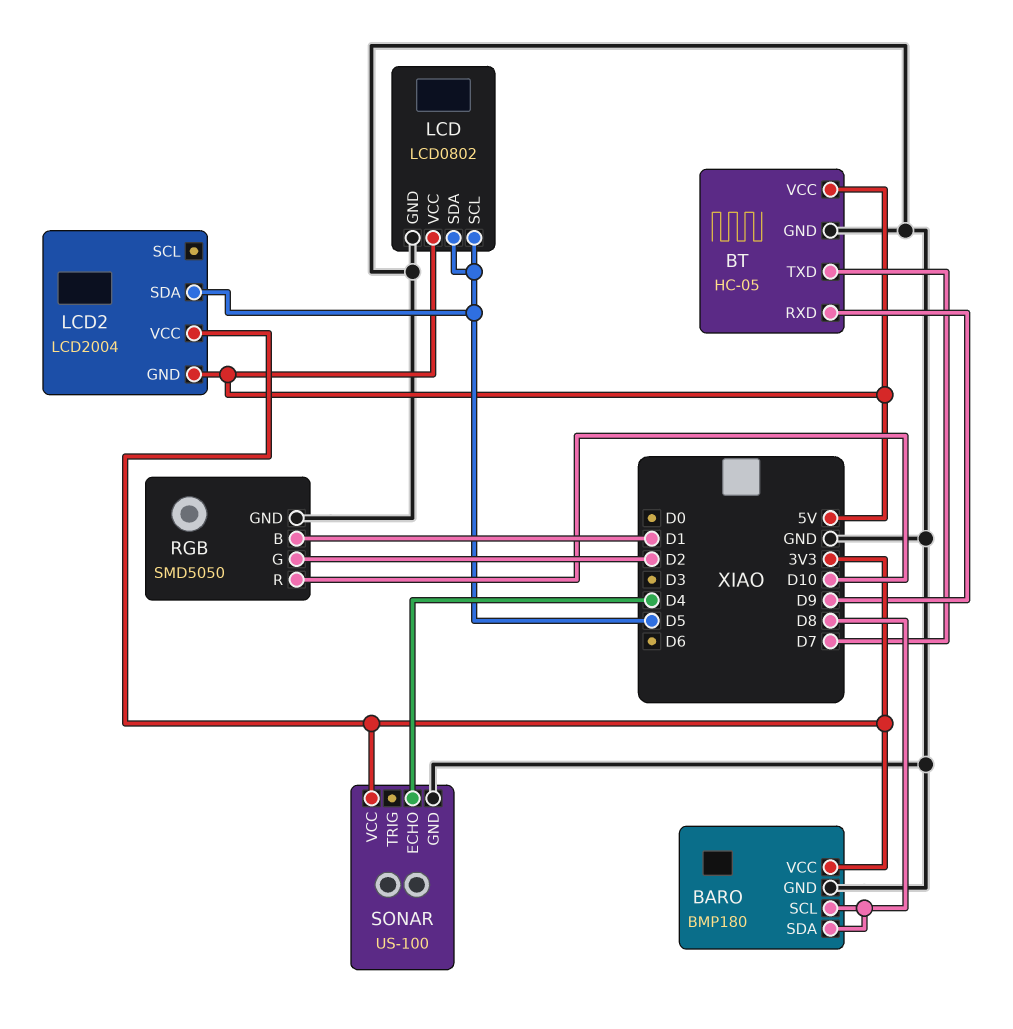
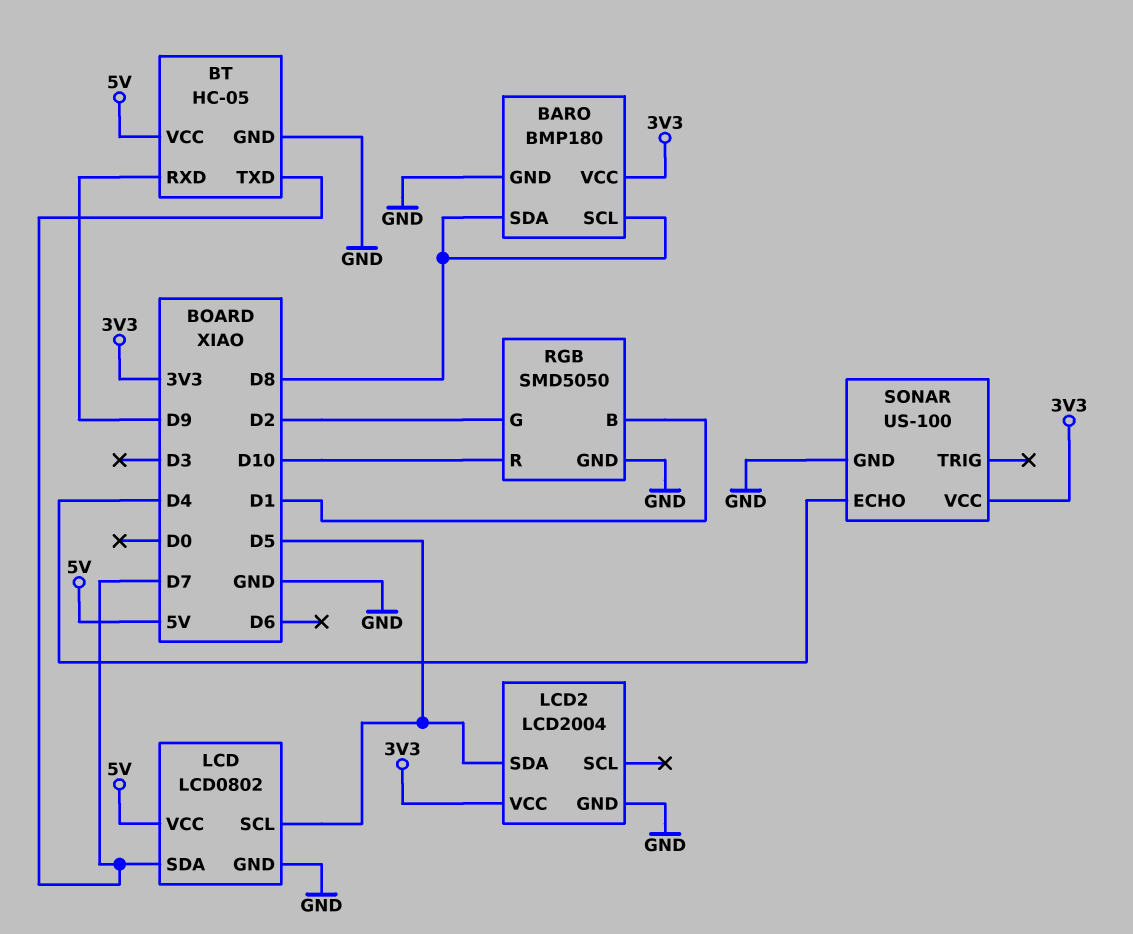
LCD pin SDA: D5 -> D7
LCD2 pin GND: 5V -> GND

